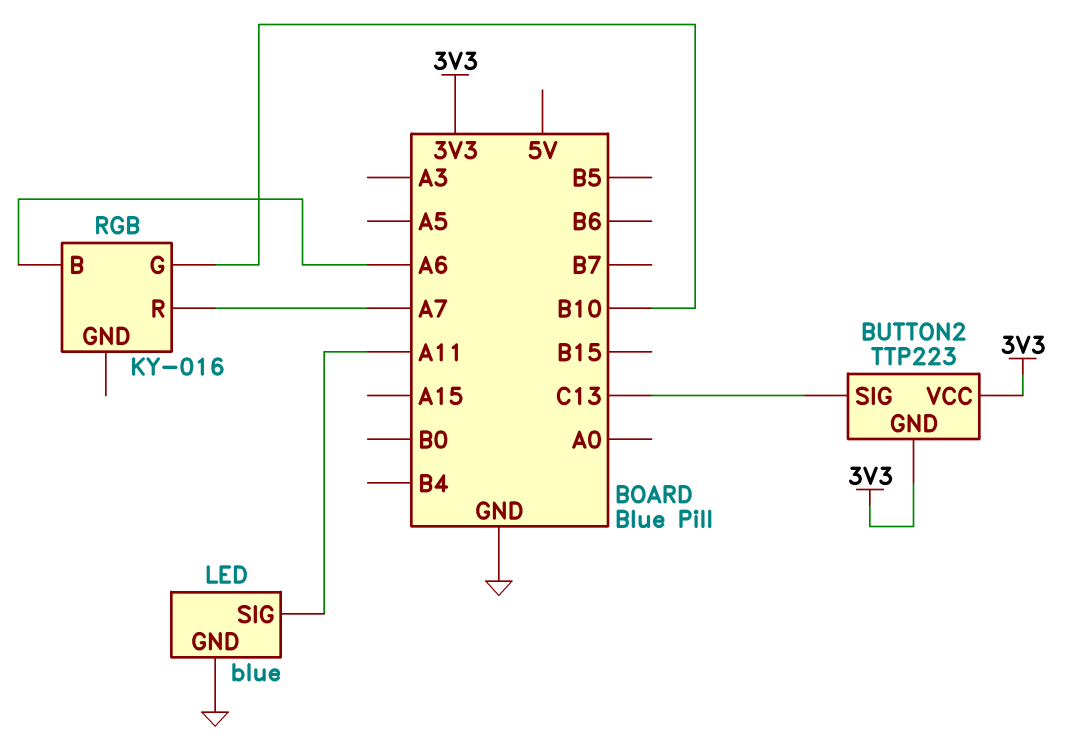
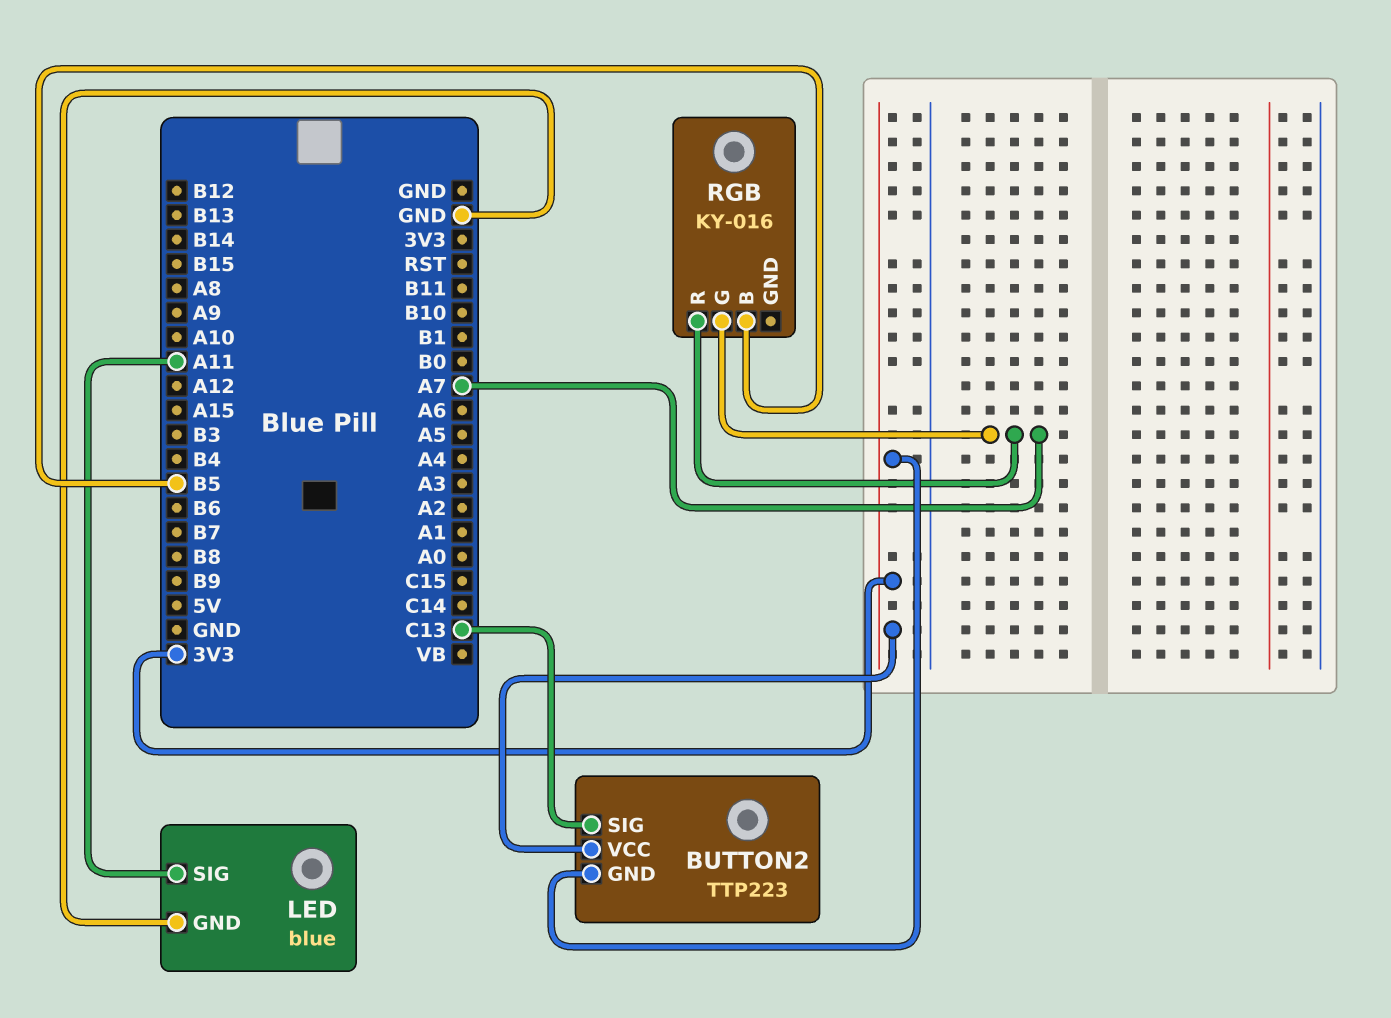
RGB pin B: A6 -> B5
RGB pin G: B10 -> A7

